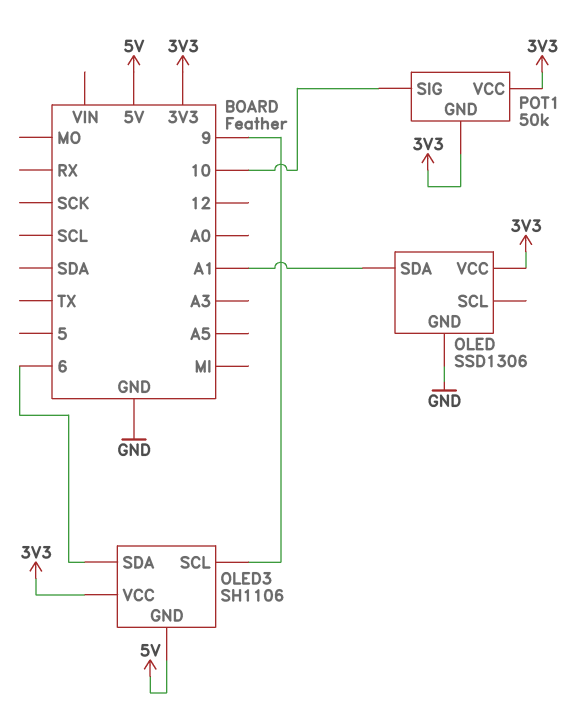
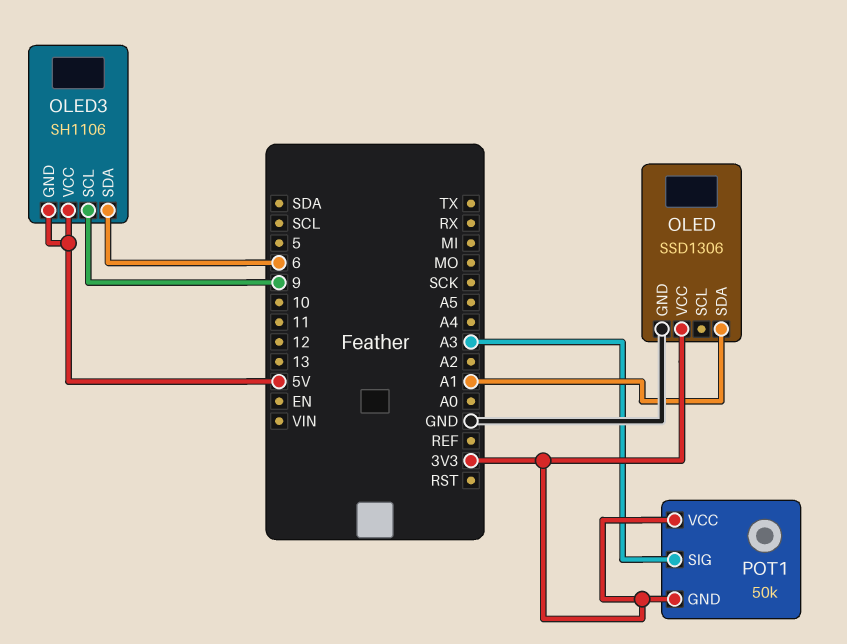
OLED3 pin VCC: 3V3 -> 5V
POT1 pin SIG: 10 -> A3

